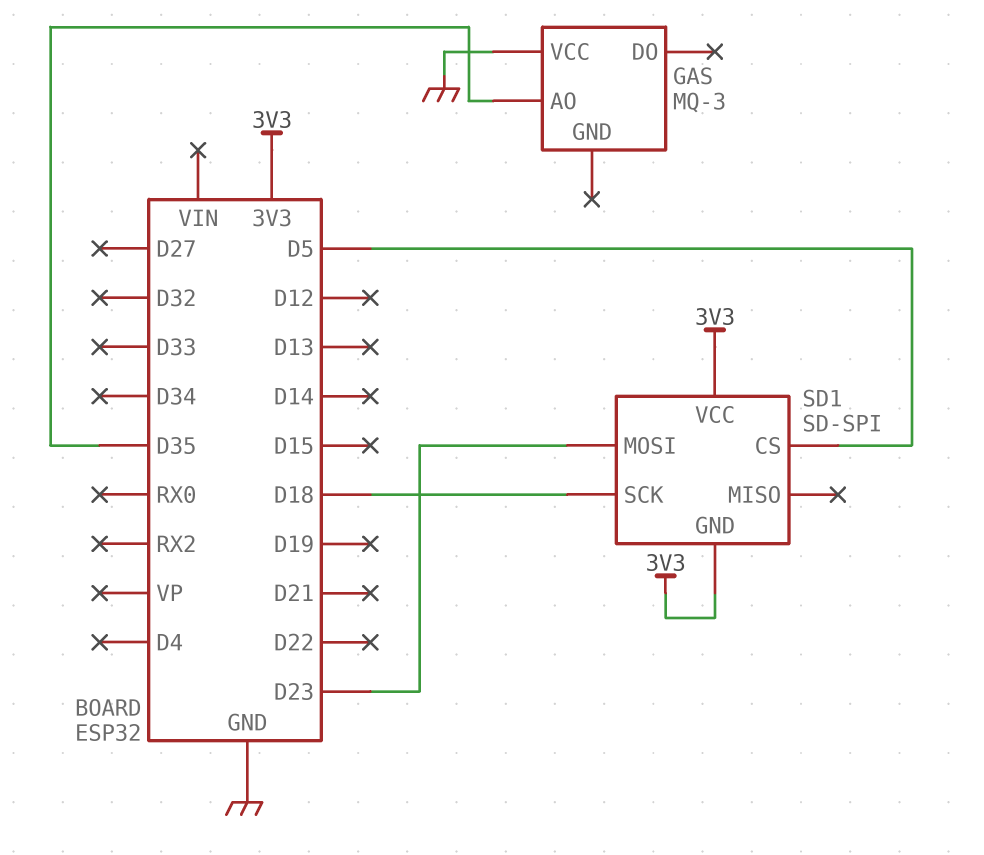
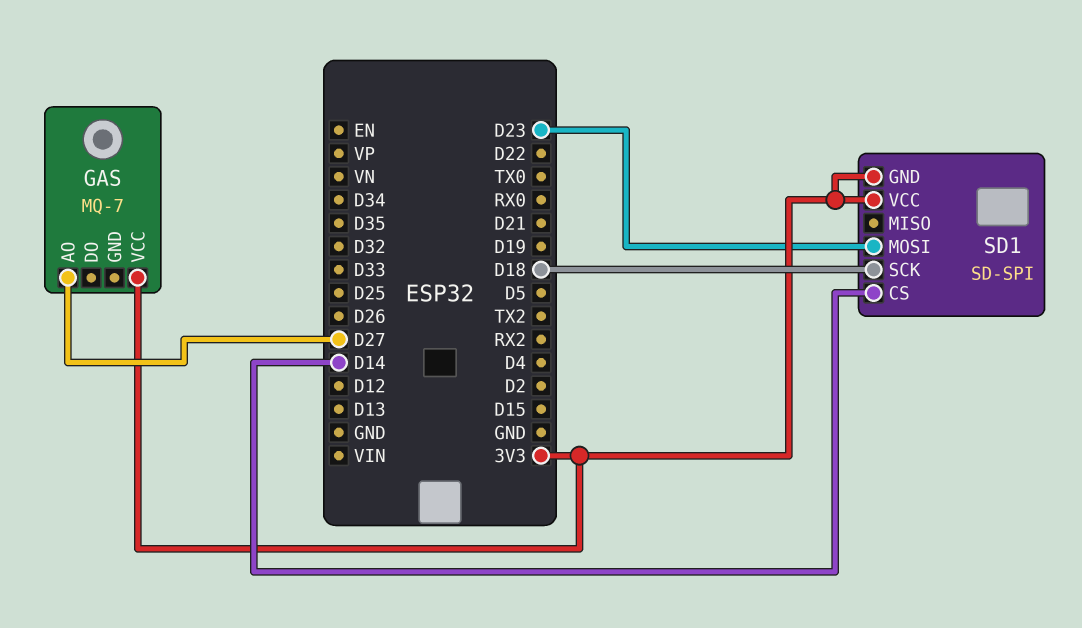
GAS: MQ-3 -> MQ-7
GAS pin AO: D35 -> D27
GAS pin VCC: GND -> 3V3
SD1 pin CS: D5 -> D14

